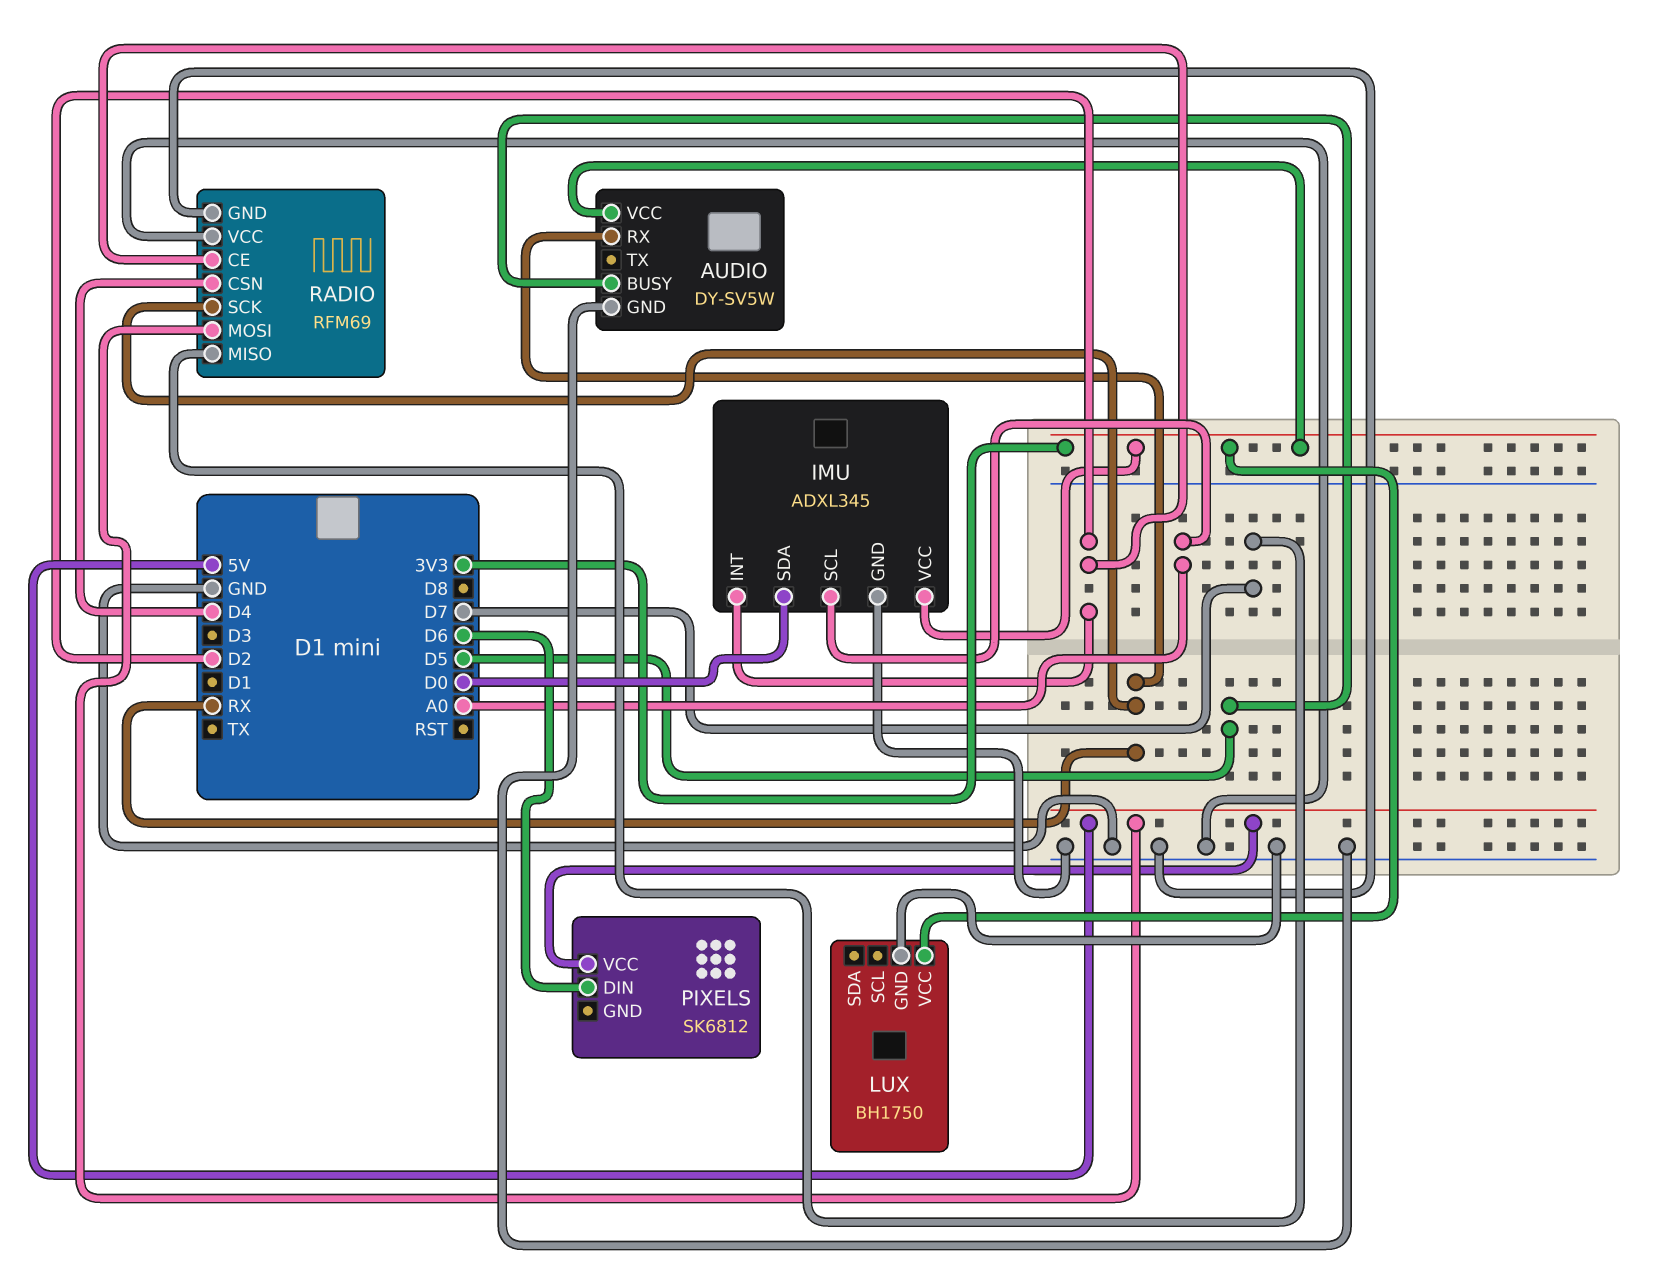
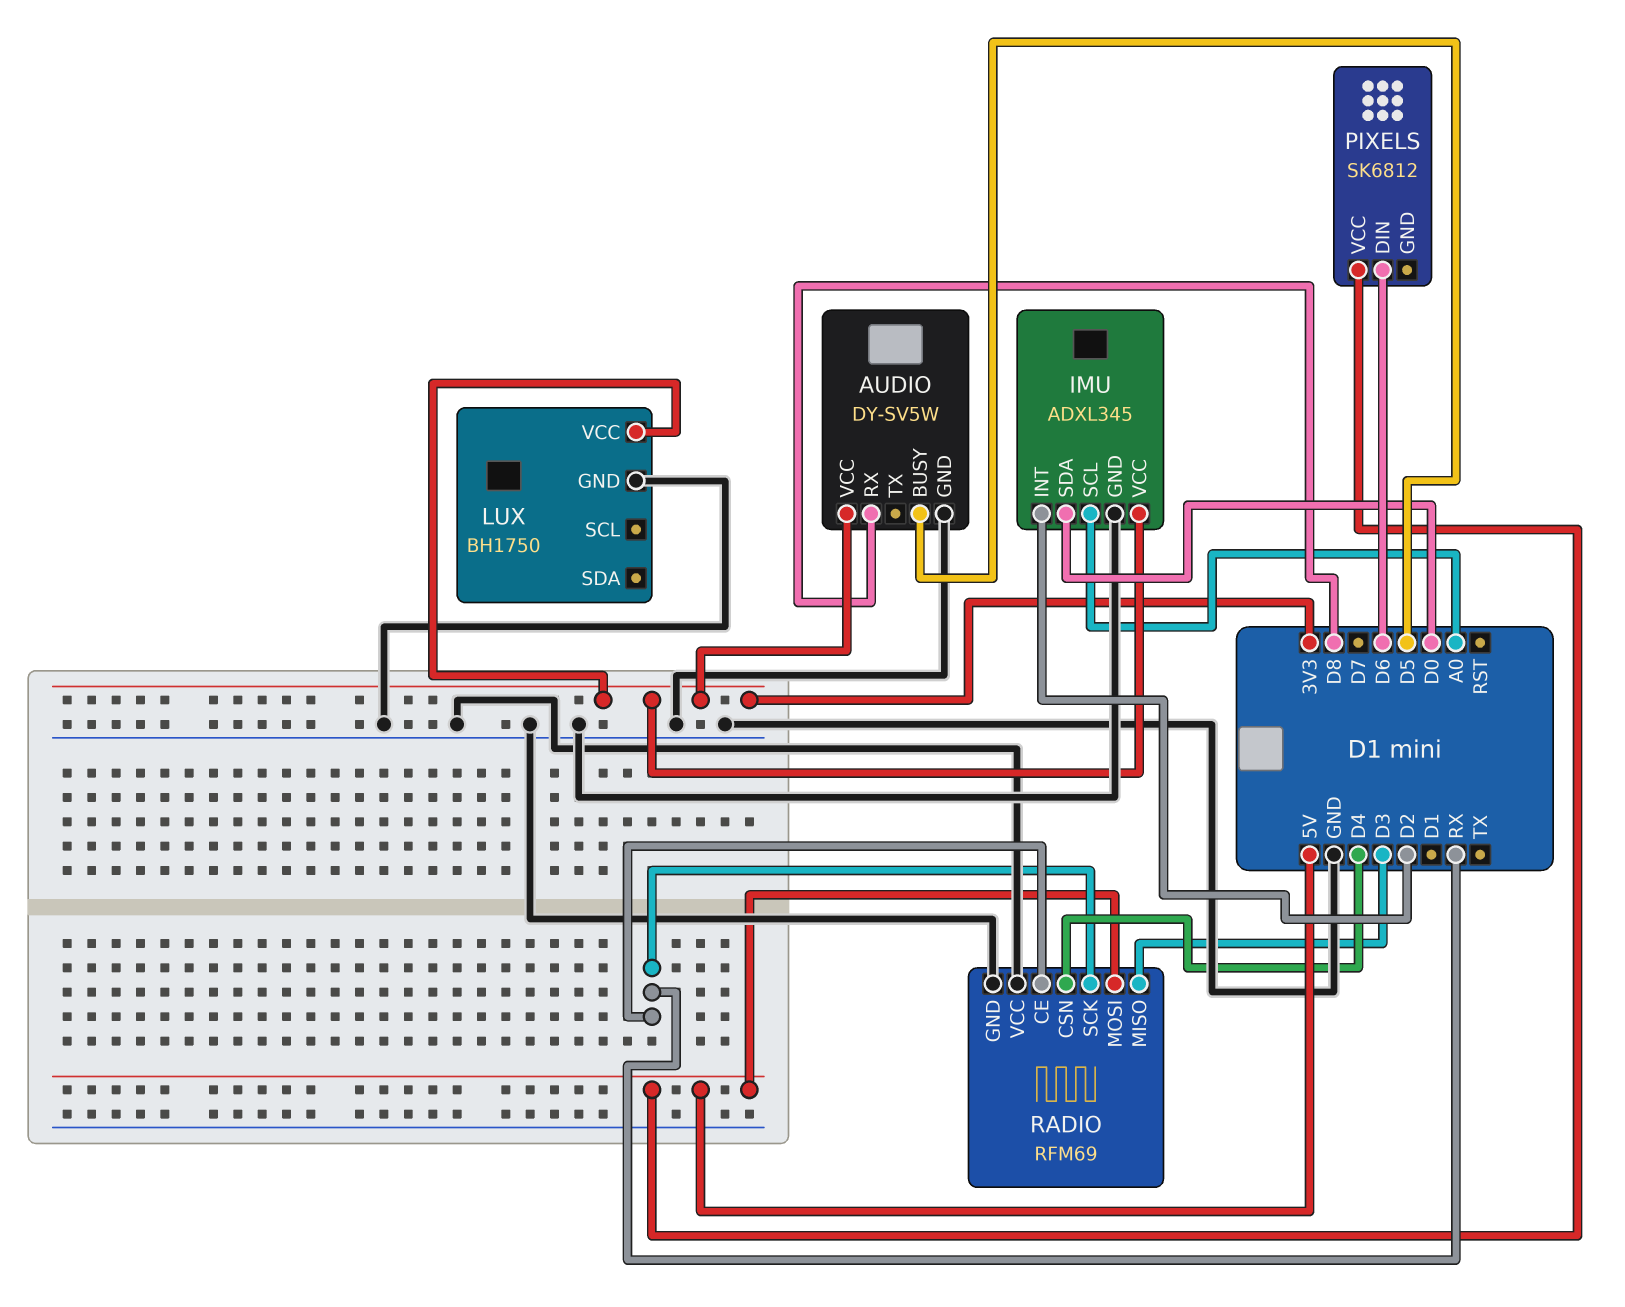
AUDIO pin RX: RX -> D8
RADIO pin CE: D2 -> RX
RADIO pin MISO: D7 -> D3

